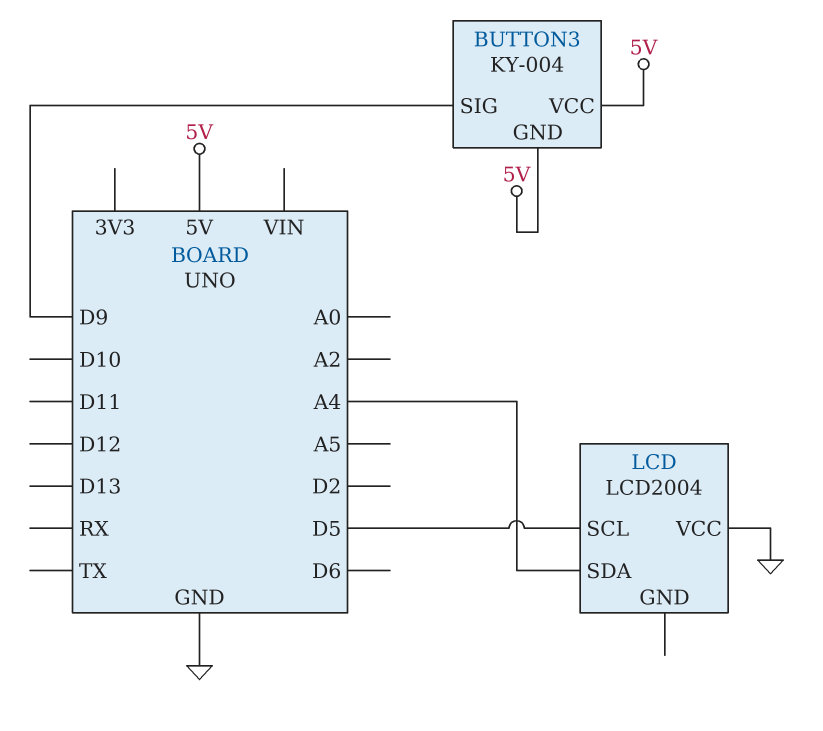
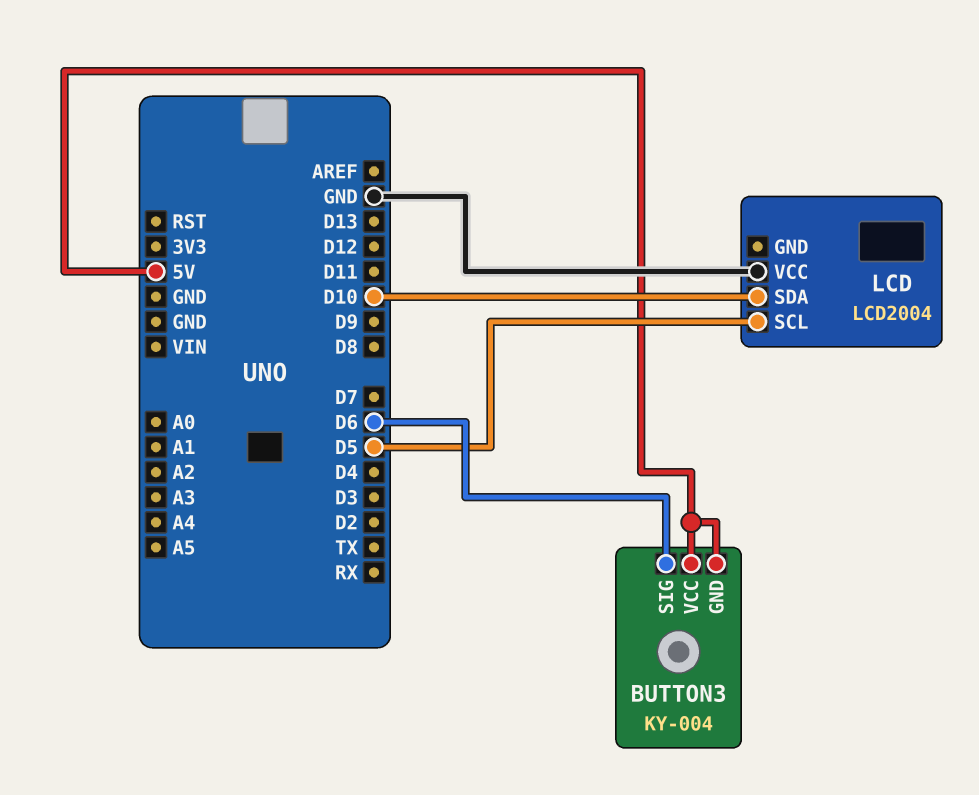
BUTTON3 pin SIG: D9 -> D6
LCD pin SDA: A4 -> D10

